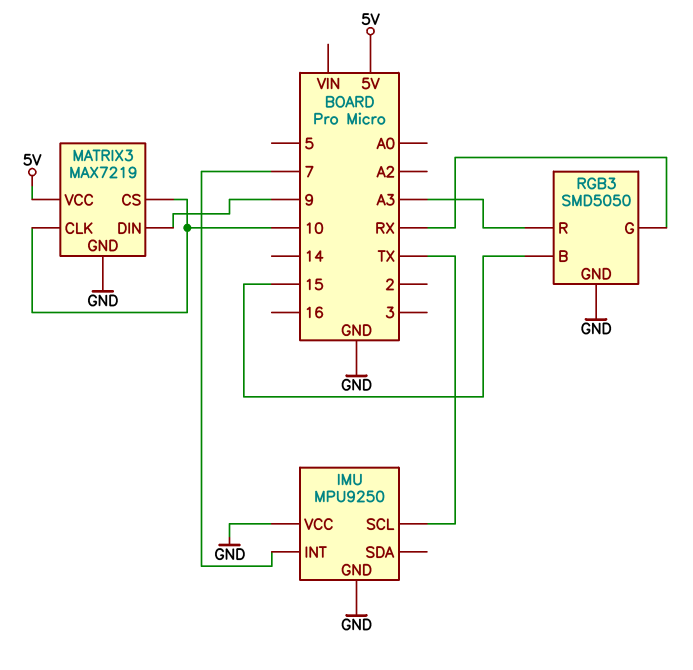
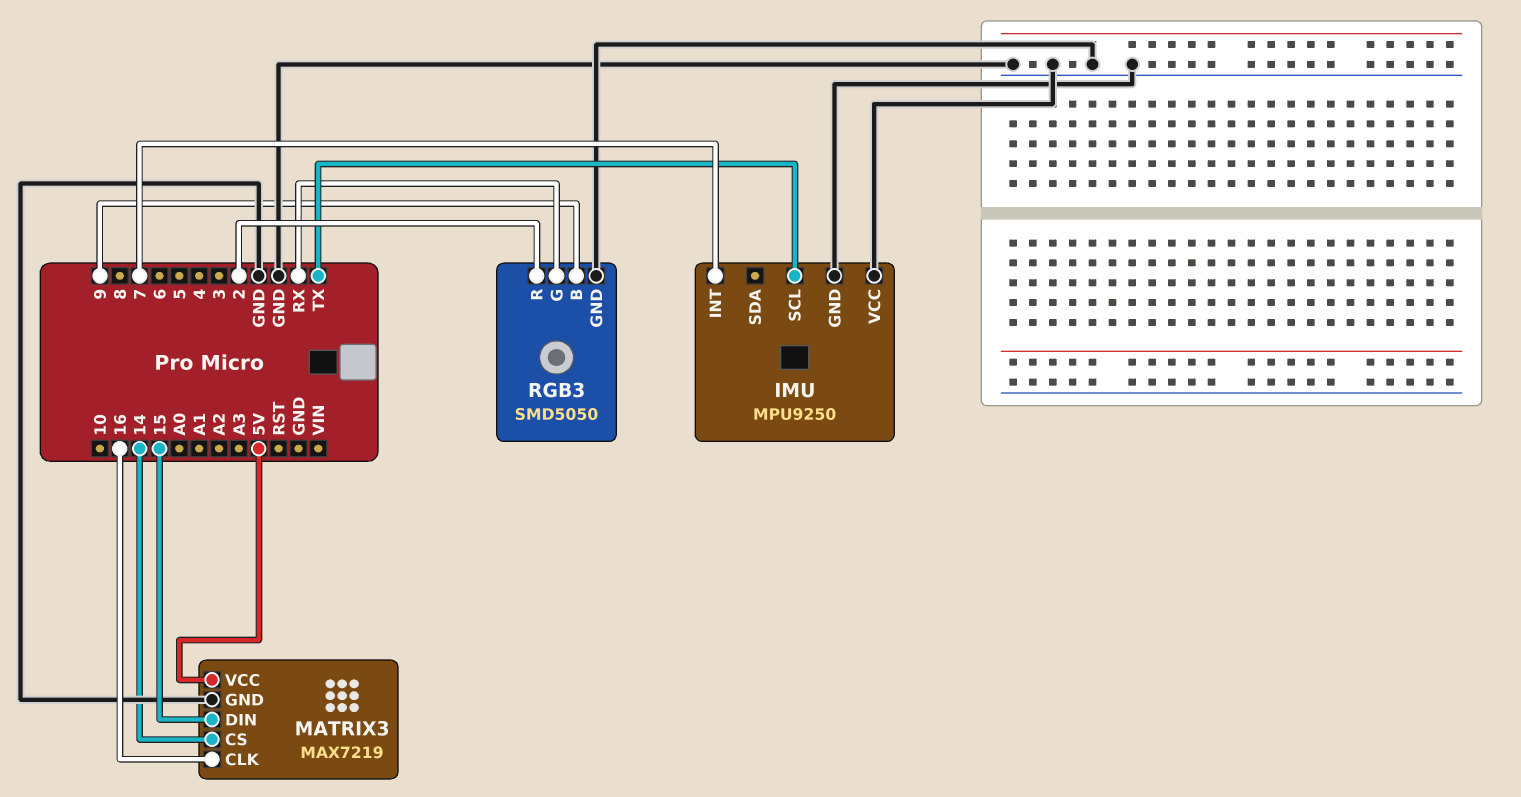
MATRIX3 pin CLK: 10 -> 16
MATRIX3 pin CS: 10 -> 14
MATRIX3 pin DIN: 9 -> 15
RGB3 pin B: 15 -> 9
RGB3 pin R: A3 -> 2

